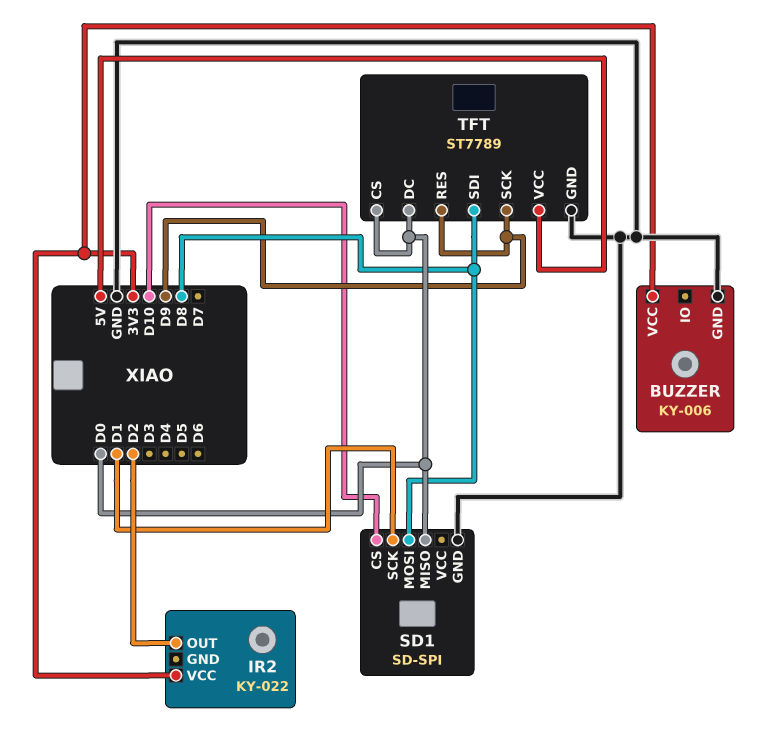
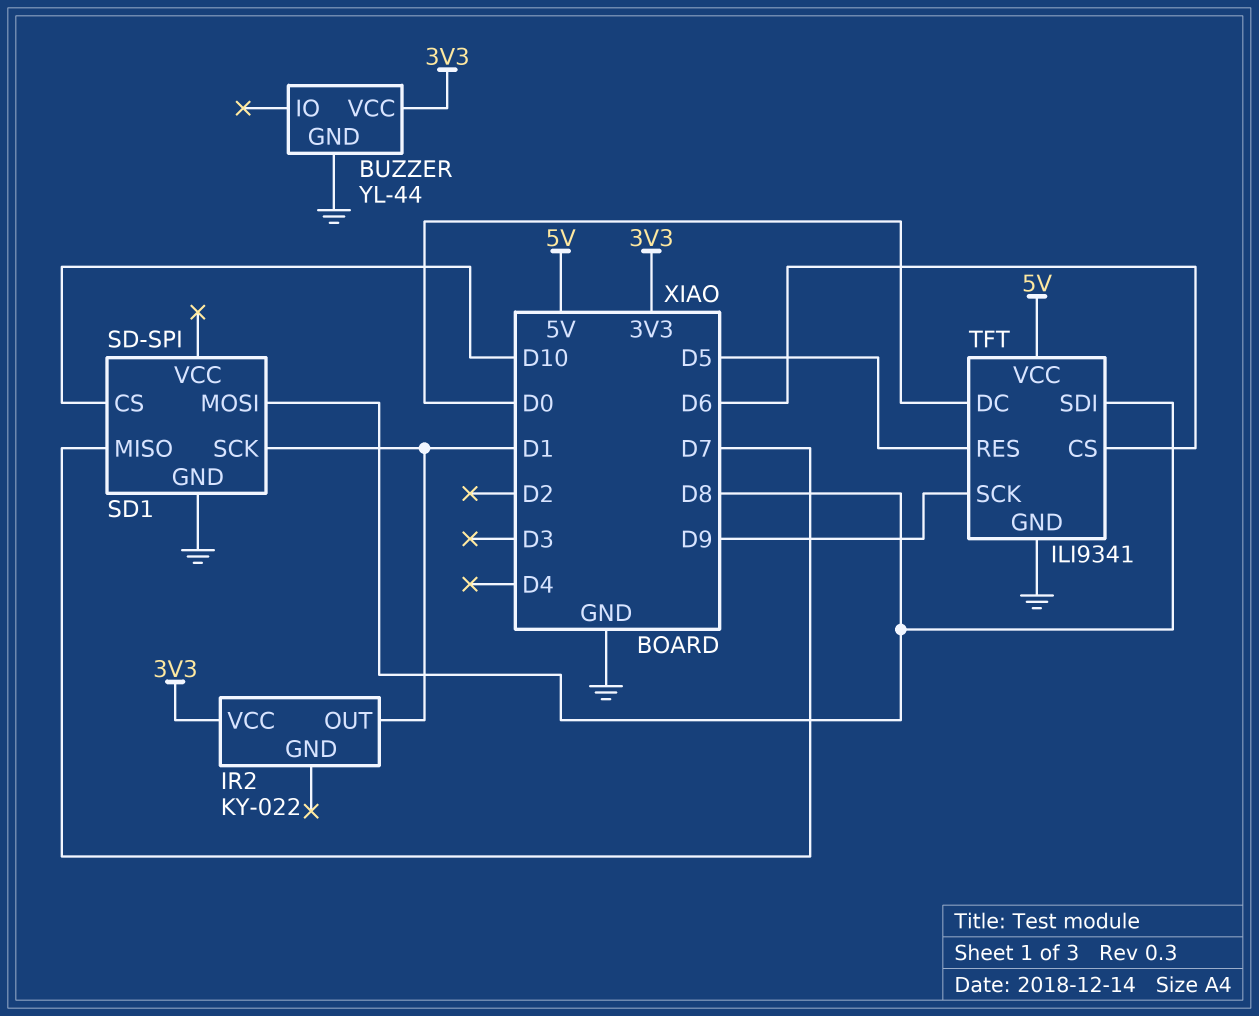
BUZZER: KY-006 -> YL-44
IR2 pin OUT: D2 -> D1
SD1 pin MISO: D0 -> D7
TFT: ST7789 -> ILI9341
TFT pin CS: D0 -> D6
TFT pin RES: D9 -> D5

